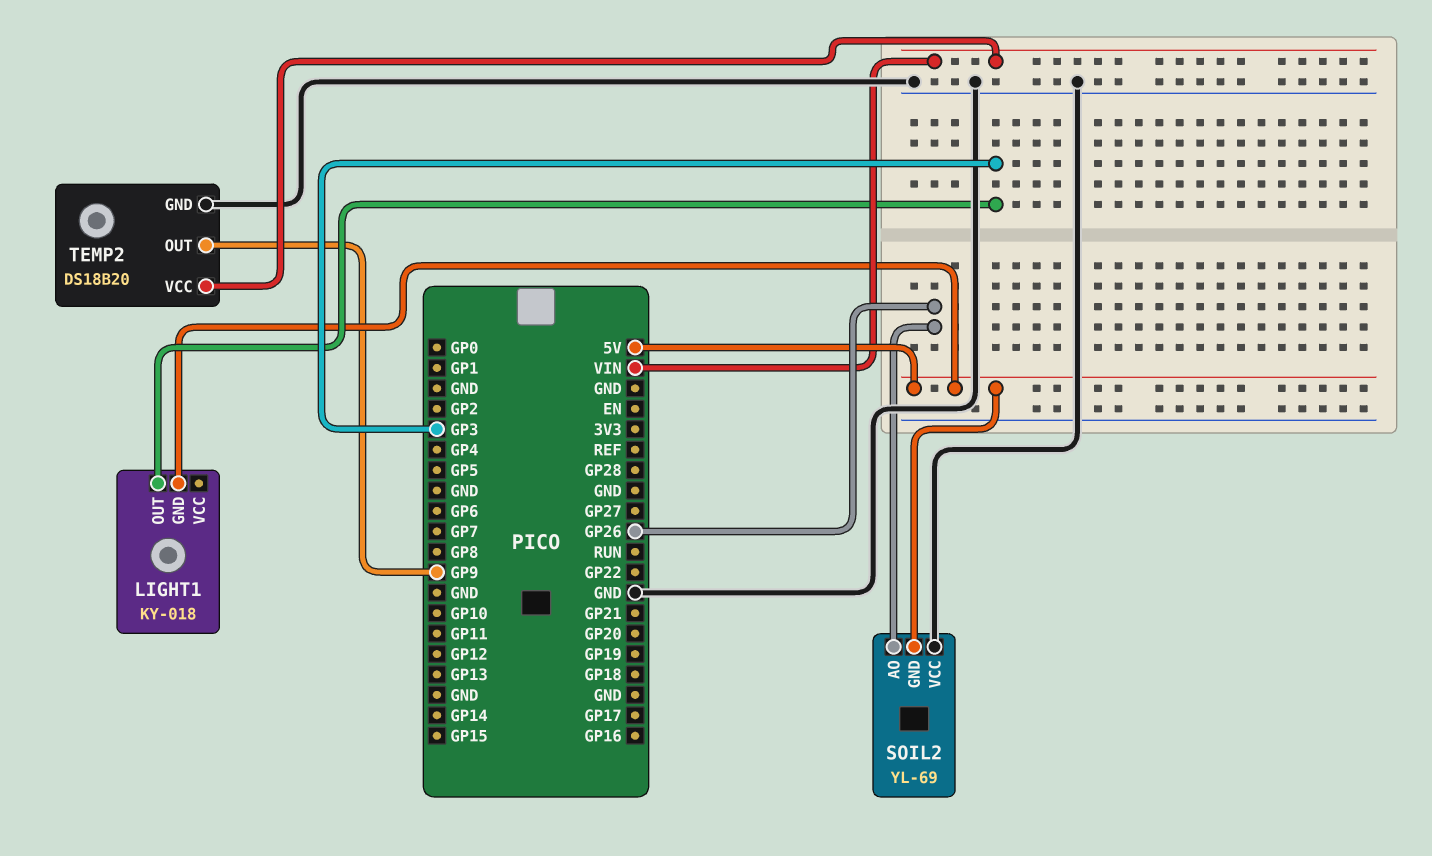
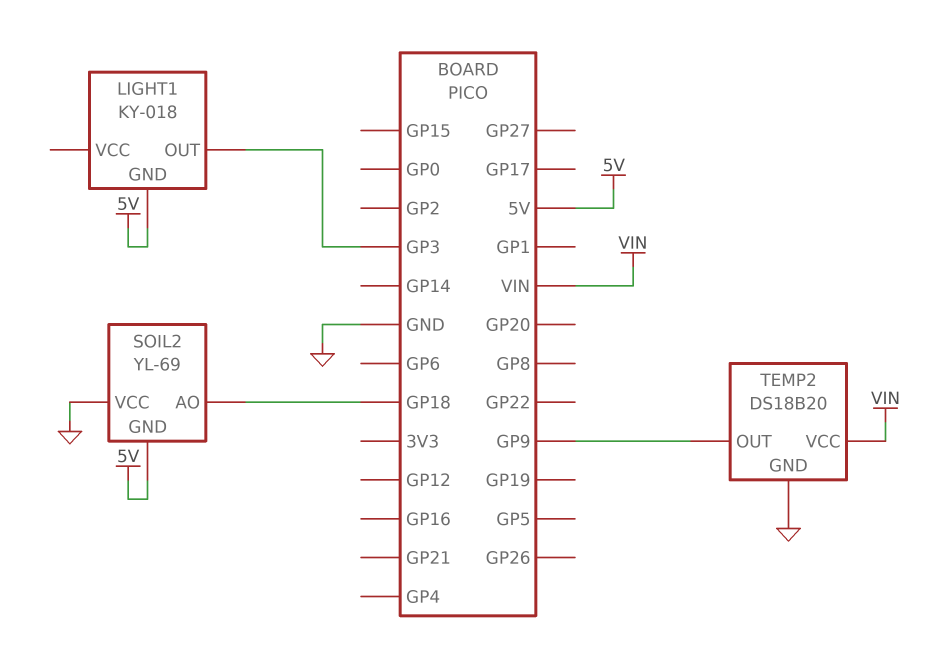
SOIL2 pin AO: GP26 -> GP18

